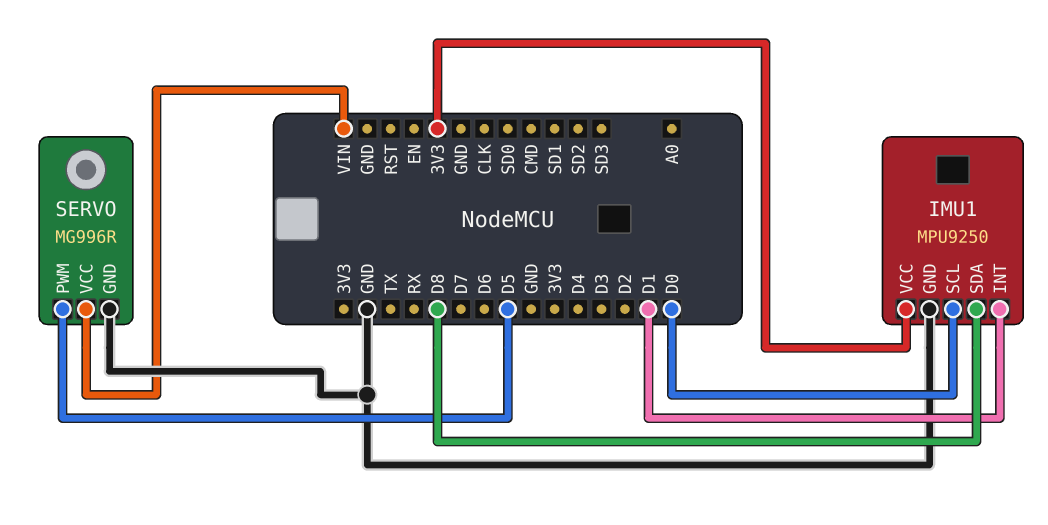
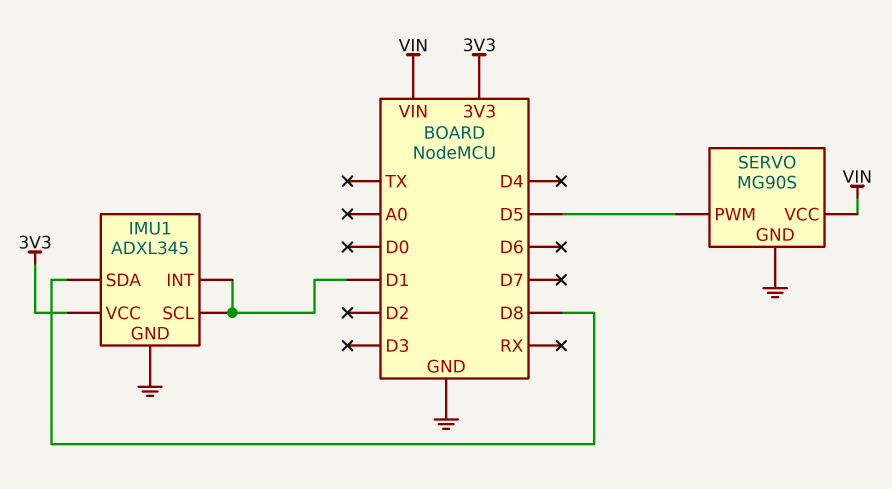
IMU1: MPU9250 -> ADXL345
IMU1 pin SCL: D0 -> D1
SERVO: MG996R -> MG90S

